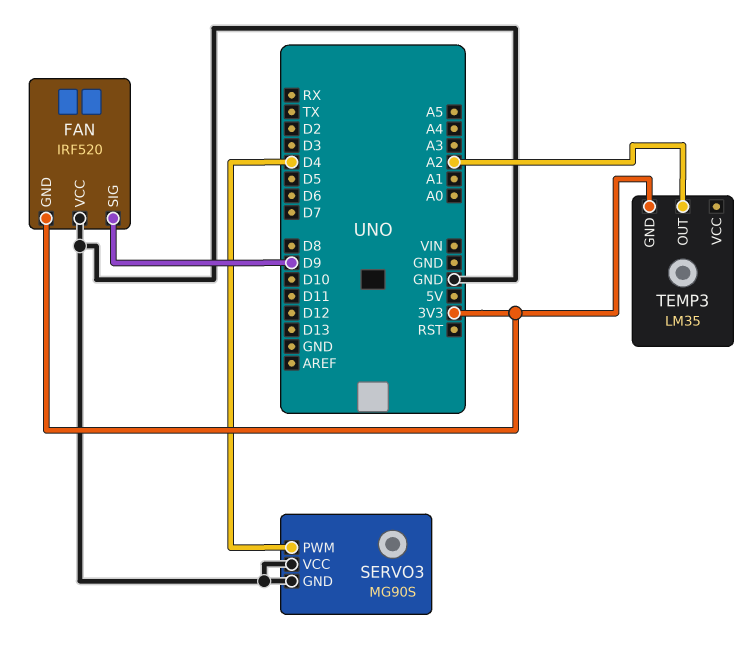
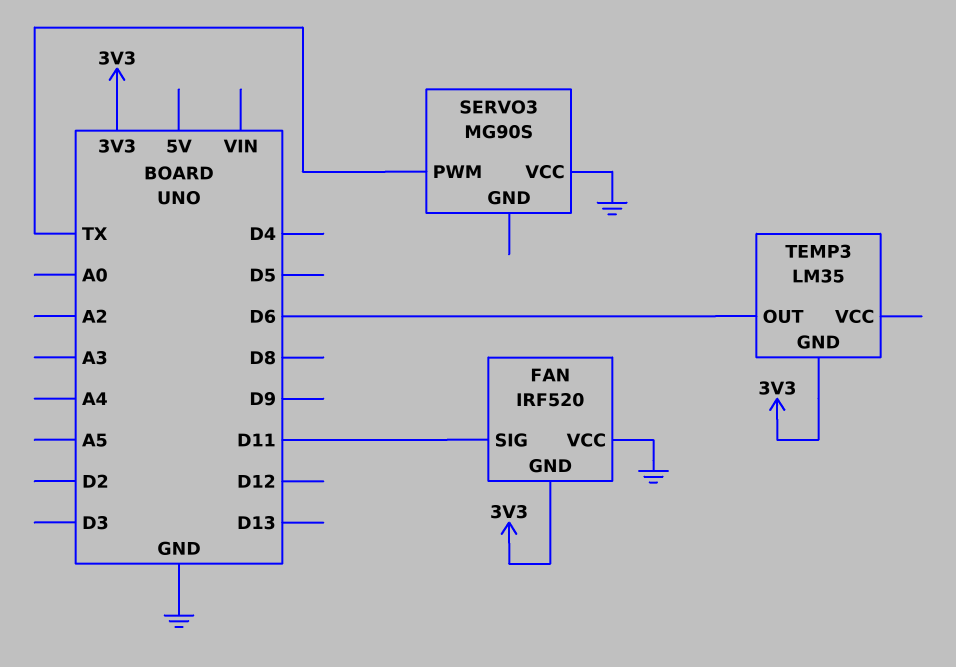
FAN pin SIG: D9 -> D11
SERVO3 pin GND: GND -> none
SERVO3 pin PWM: D4 -> TX
TEMP3 pin OUT: A2 -> D6

